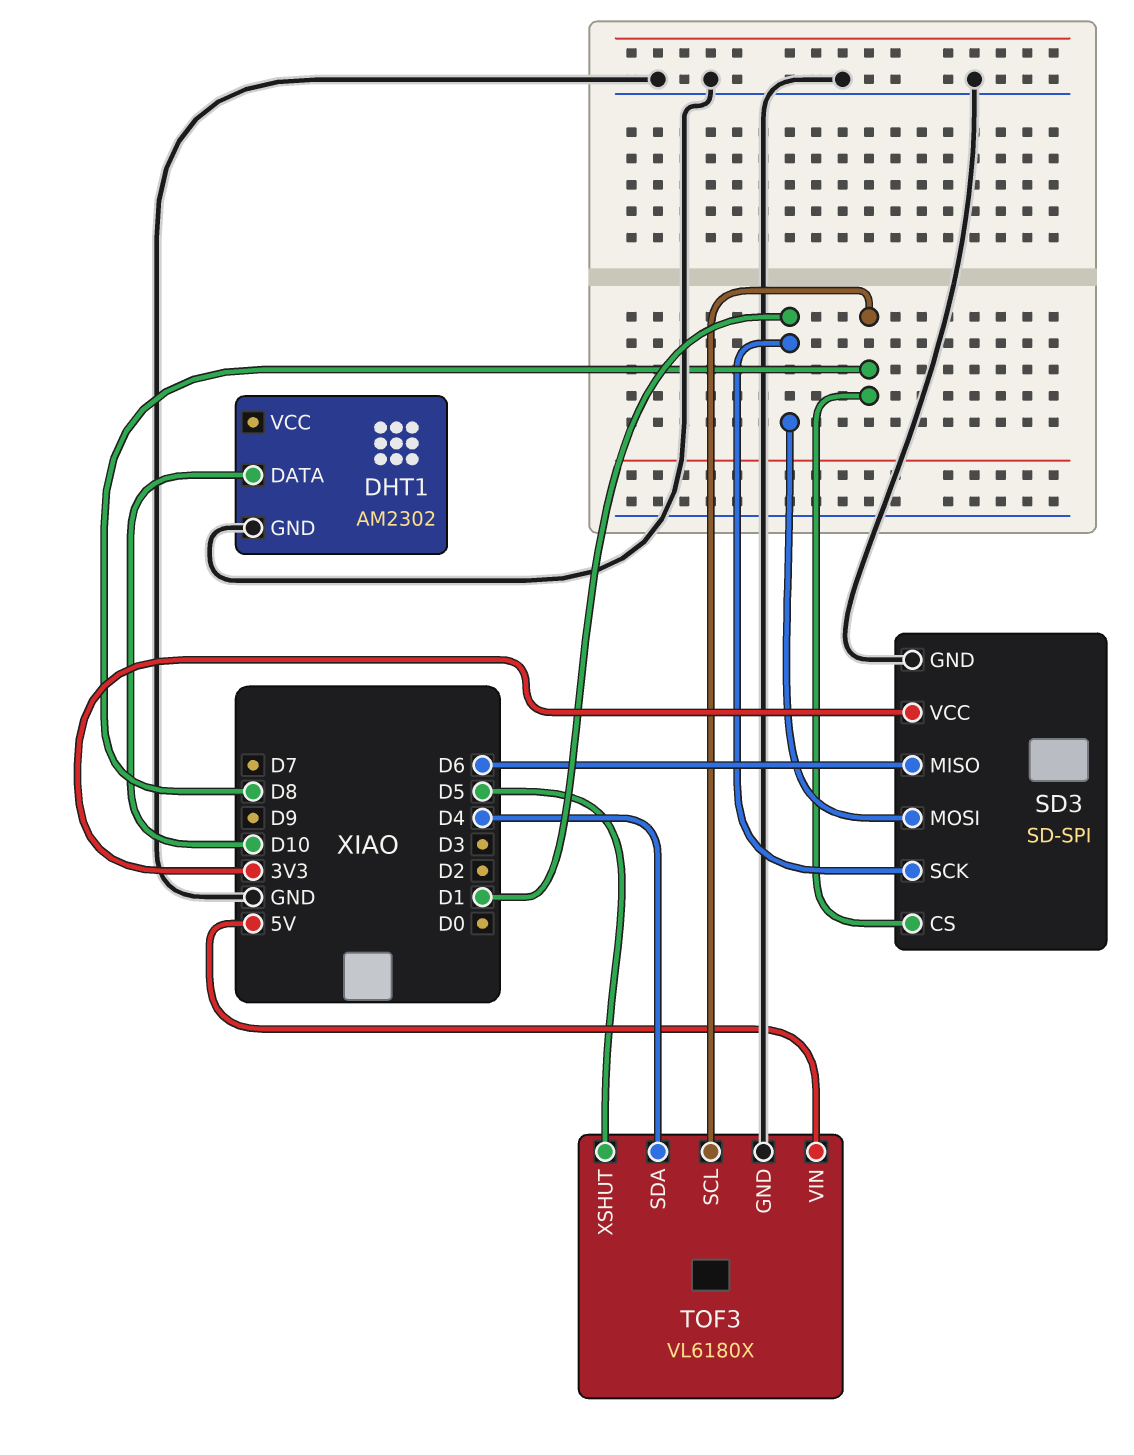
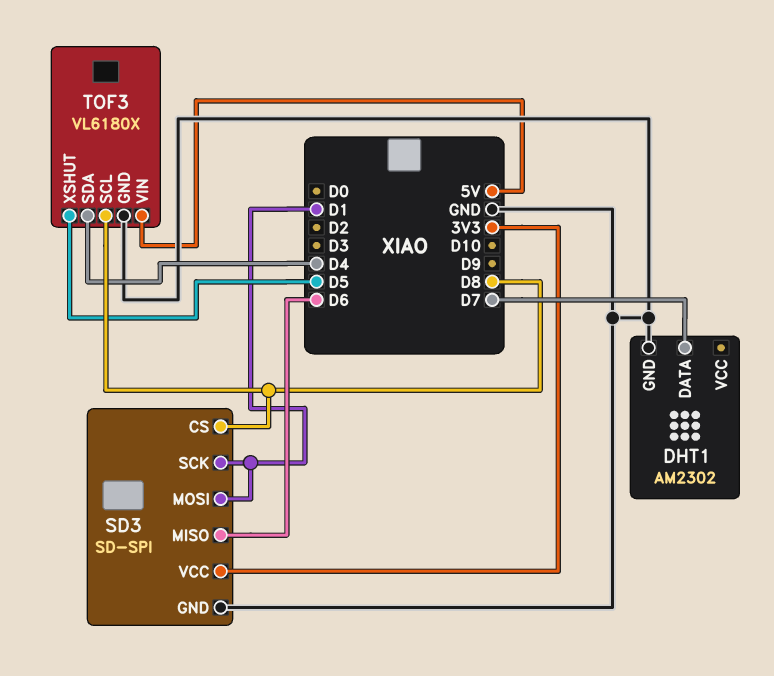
DHT1 pin DATA: D10 -> D7

